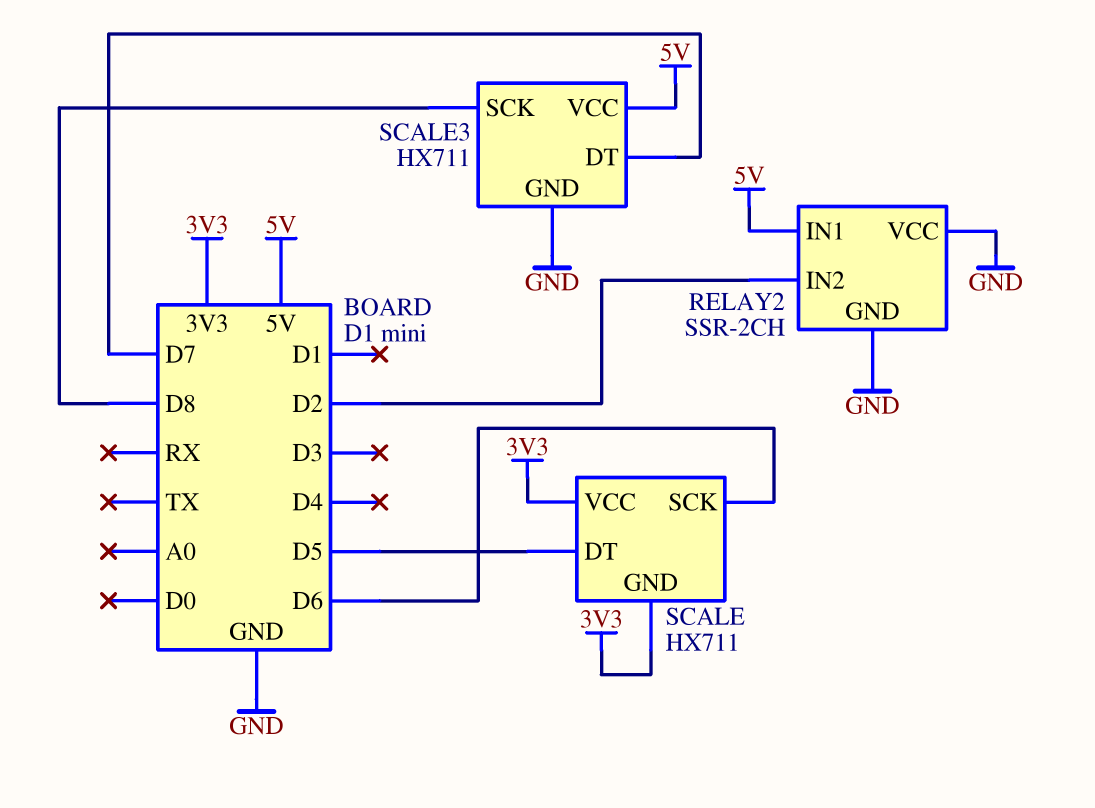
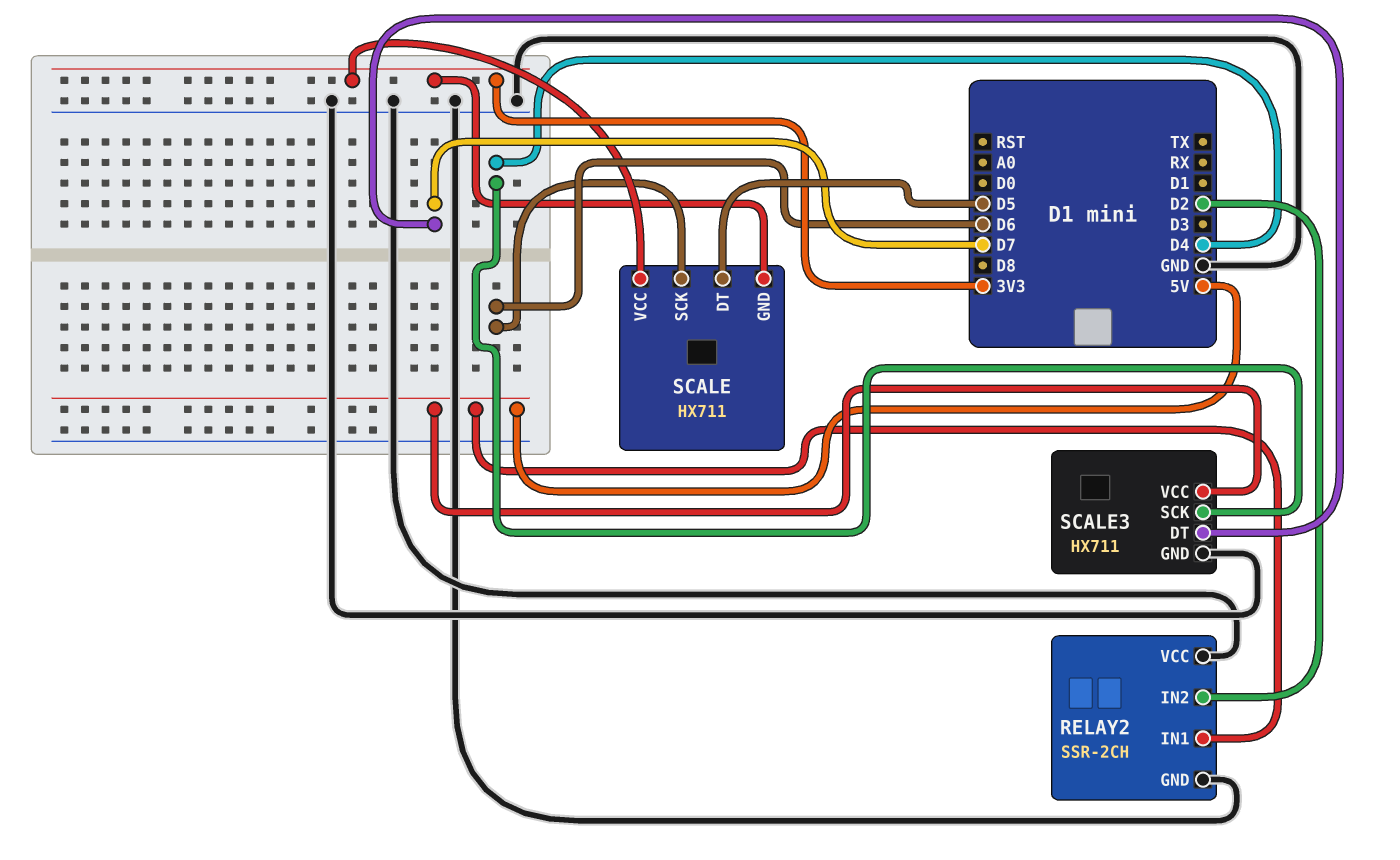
SCALE3 pin SCK: D8 -> D4

